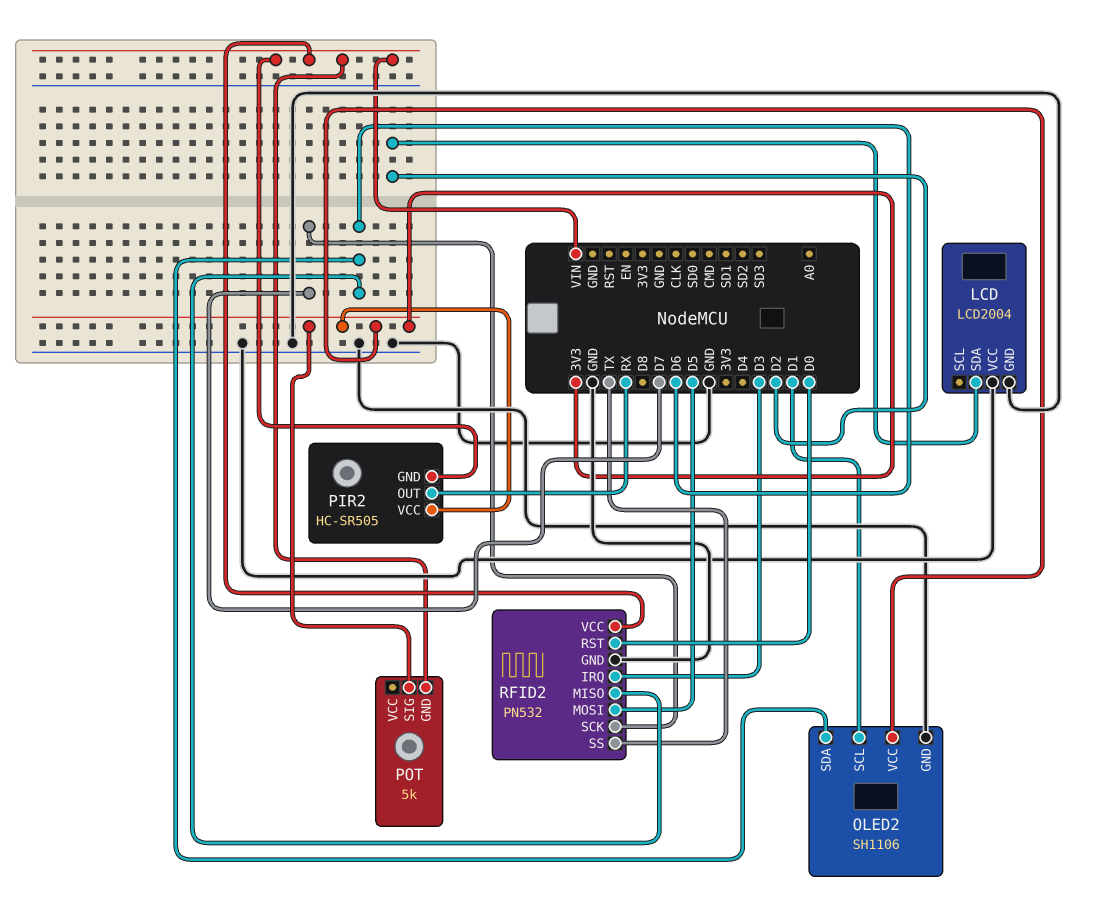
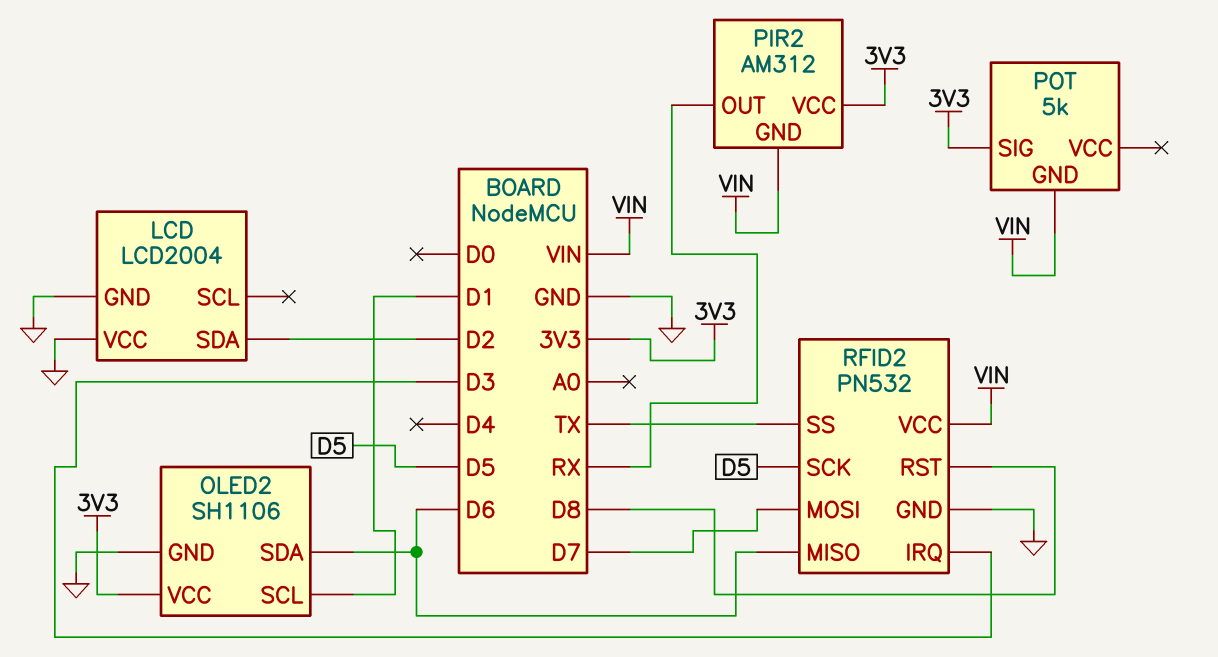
PIR2: HC-SR505 -> AM312
RFID2 pin MOSI: D5 -> D7
RFID2 pin RST: D0 -> D8
RFID2 pin SCK: D7 -> D5

